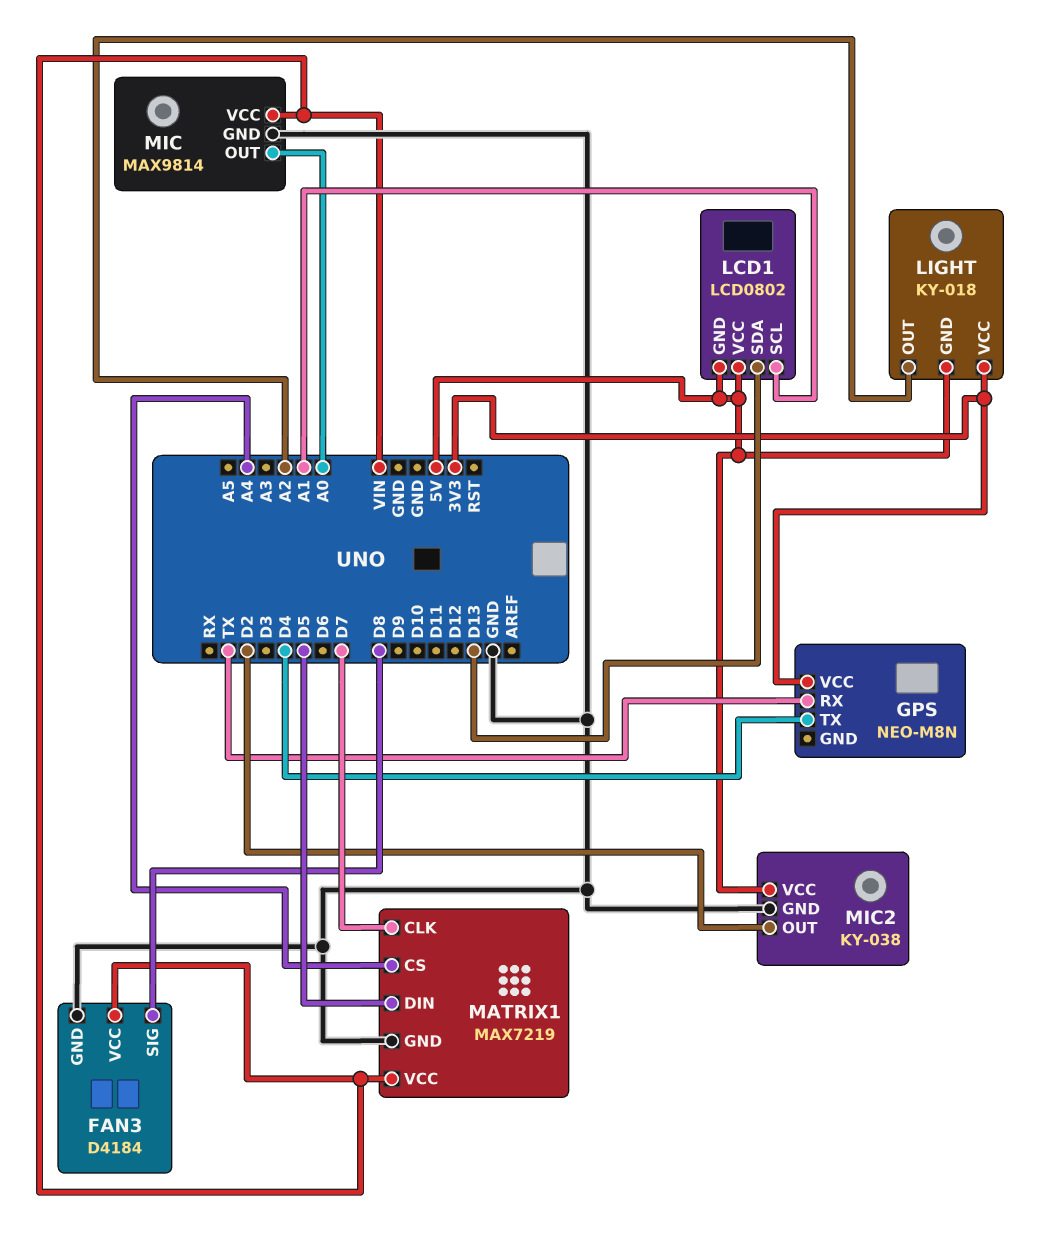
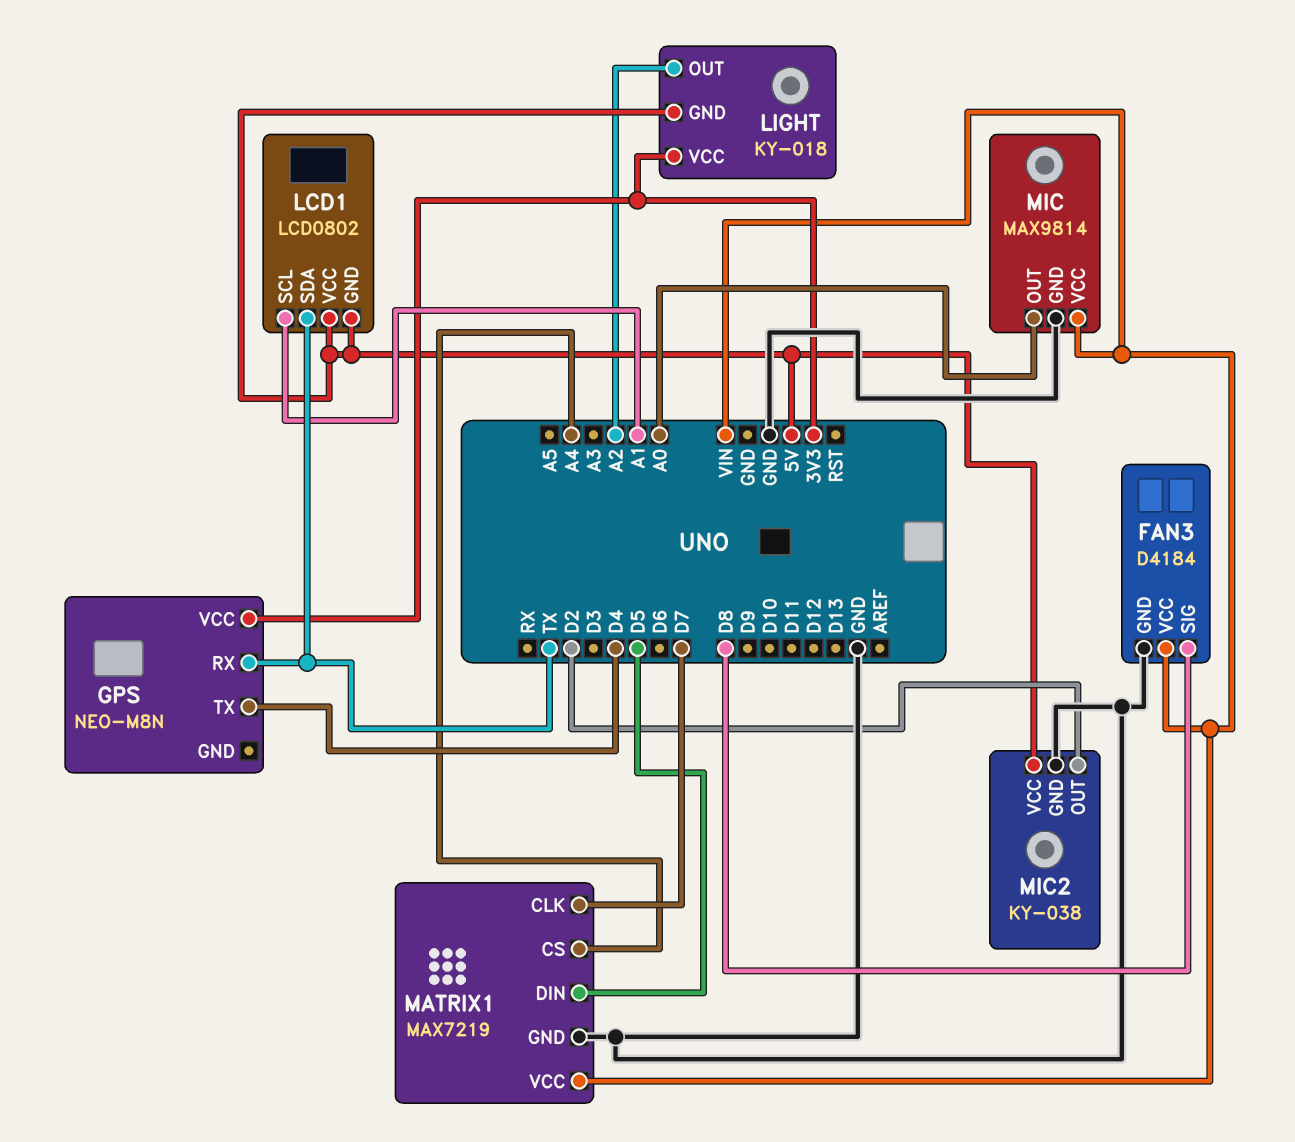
LCD1 pin SDA: D13 -> TX

